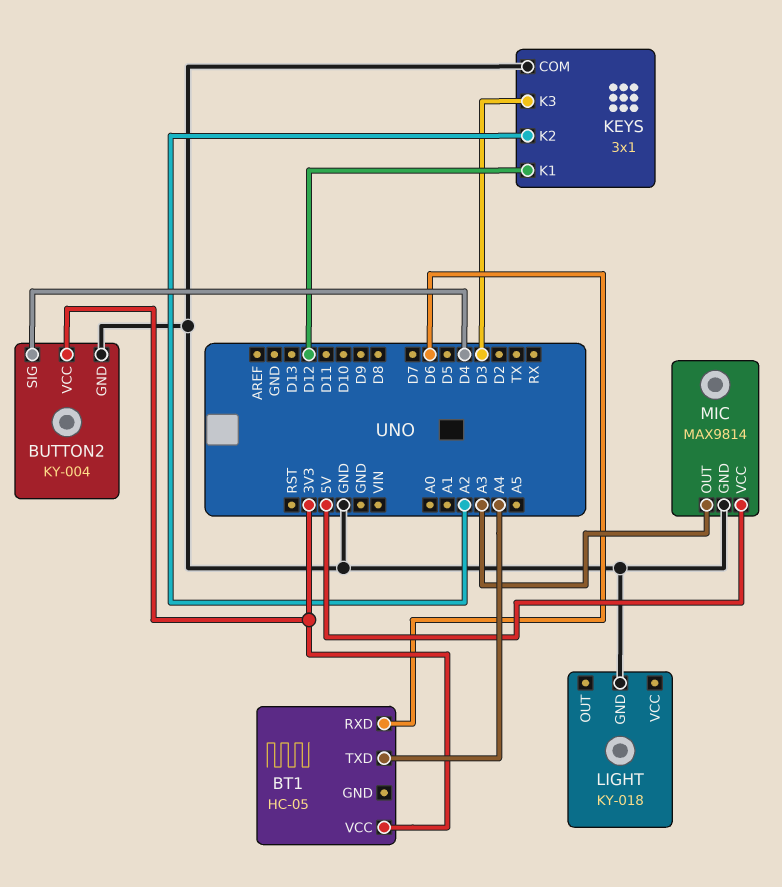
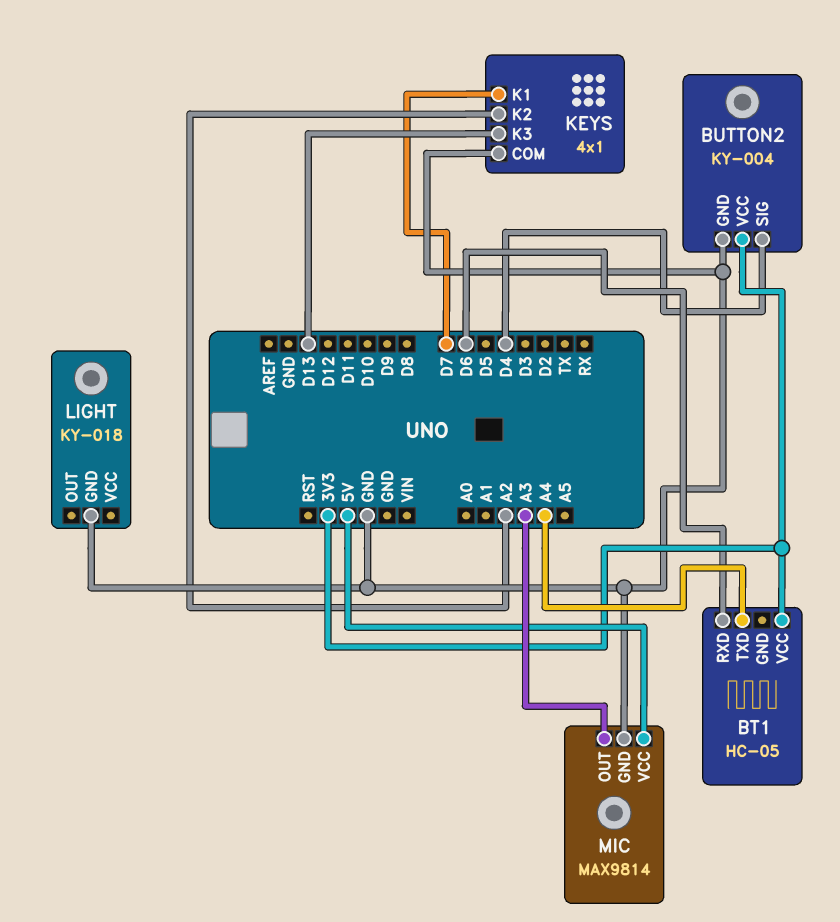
KEYS: 3x1 -> 4x1
KEYS pin K1: D12 -> D7
KEYS pin K3: D3 -> D13

